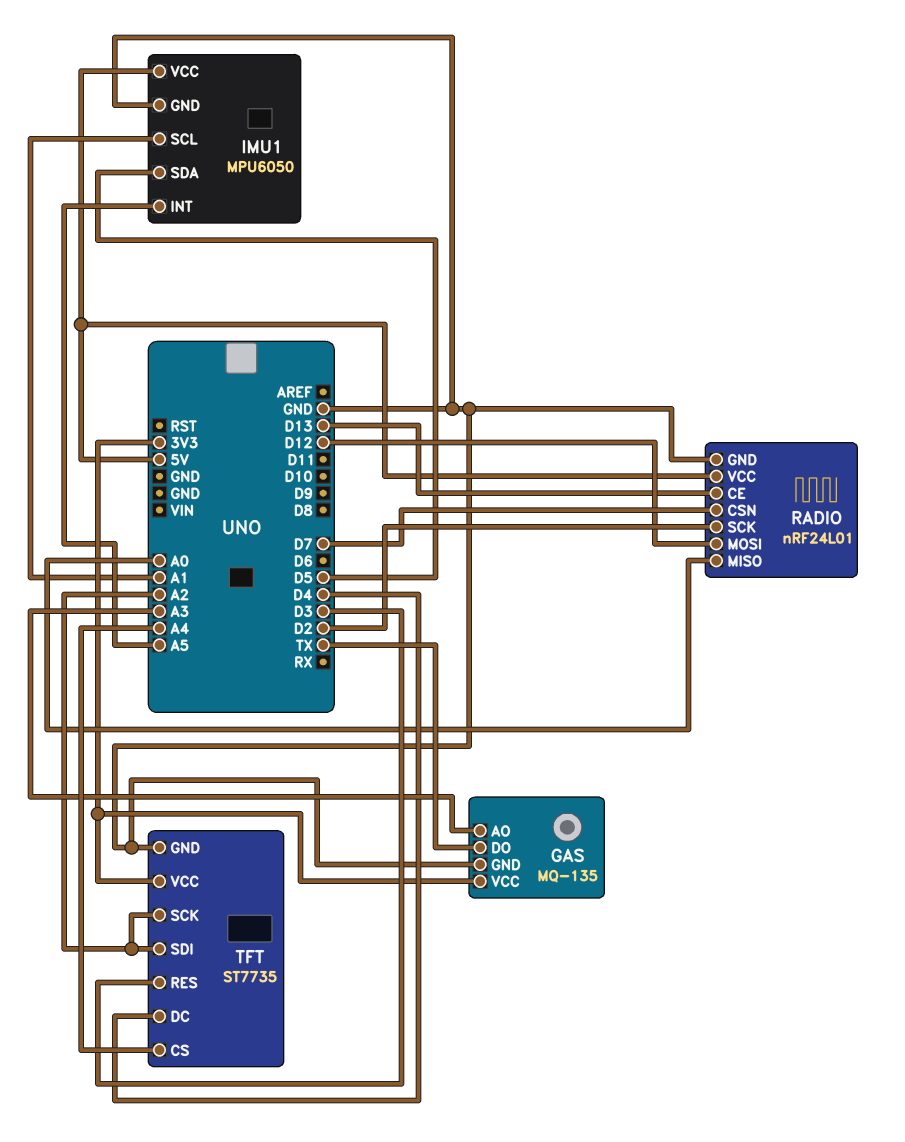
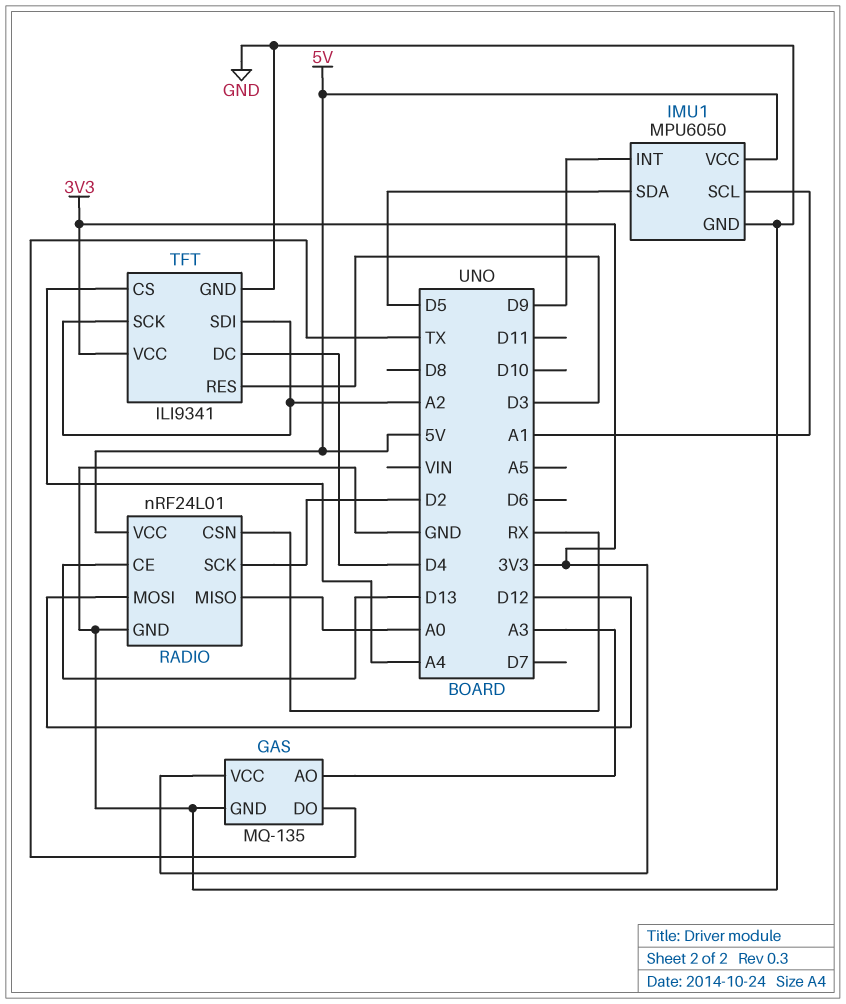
IMU1 pin INT: A5 -> D9
RADIO pin CSN: D7 -> RX
TFT: ST7735 -> ILI9341

